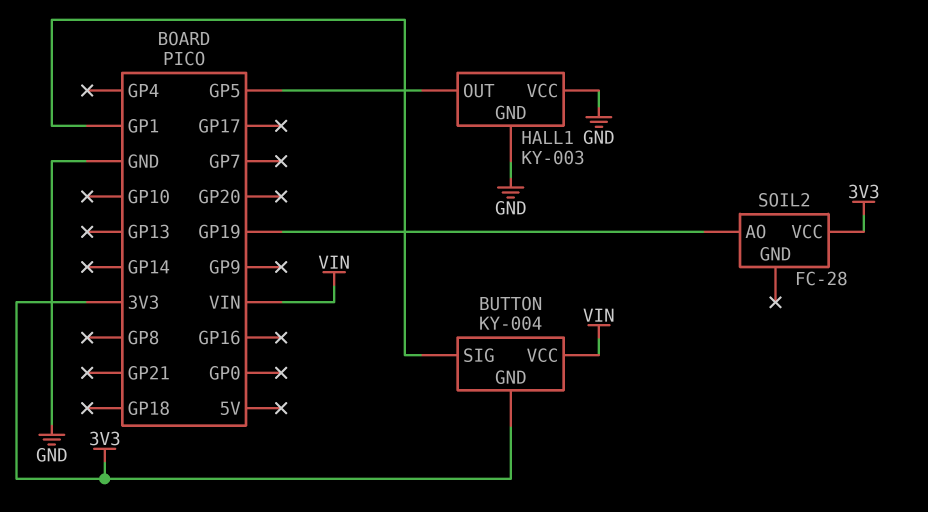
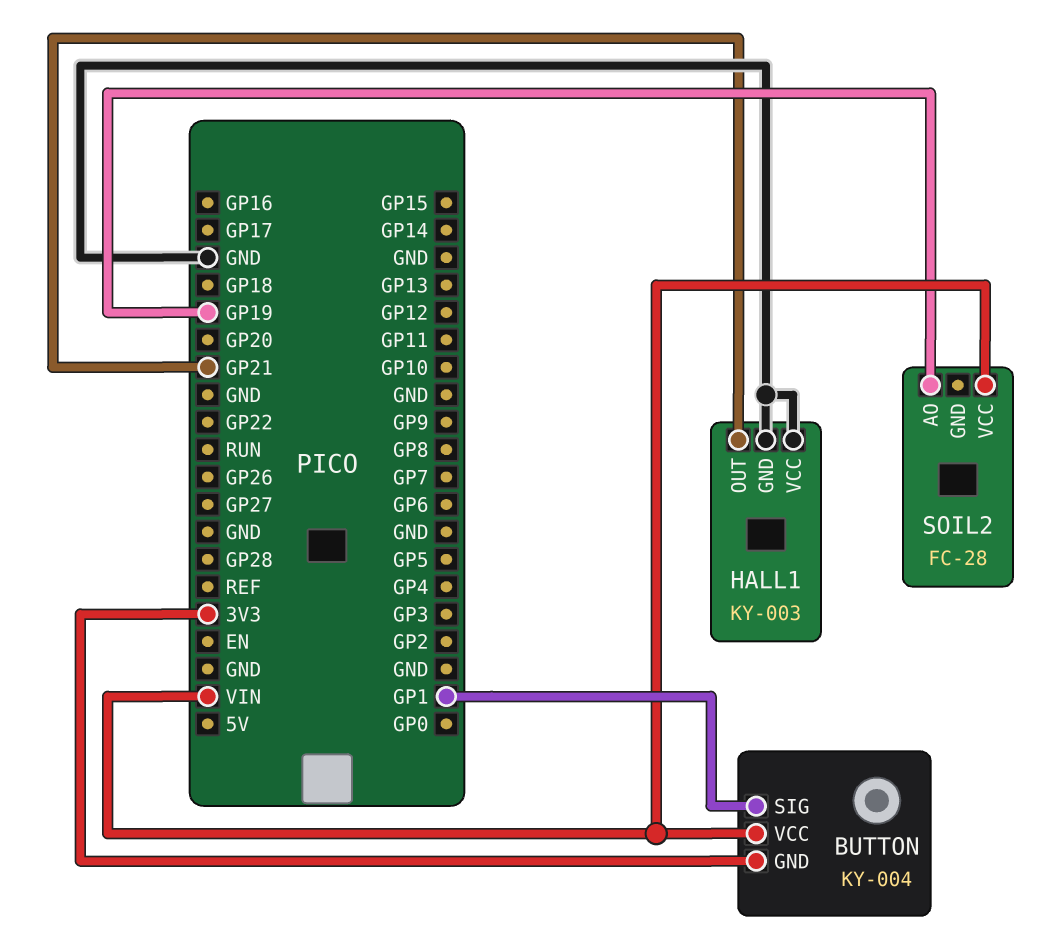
HALL1 pin OUT: GP5 -> GP21
SOIL2 pin VCC: 3V3 -> VIN

